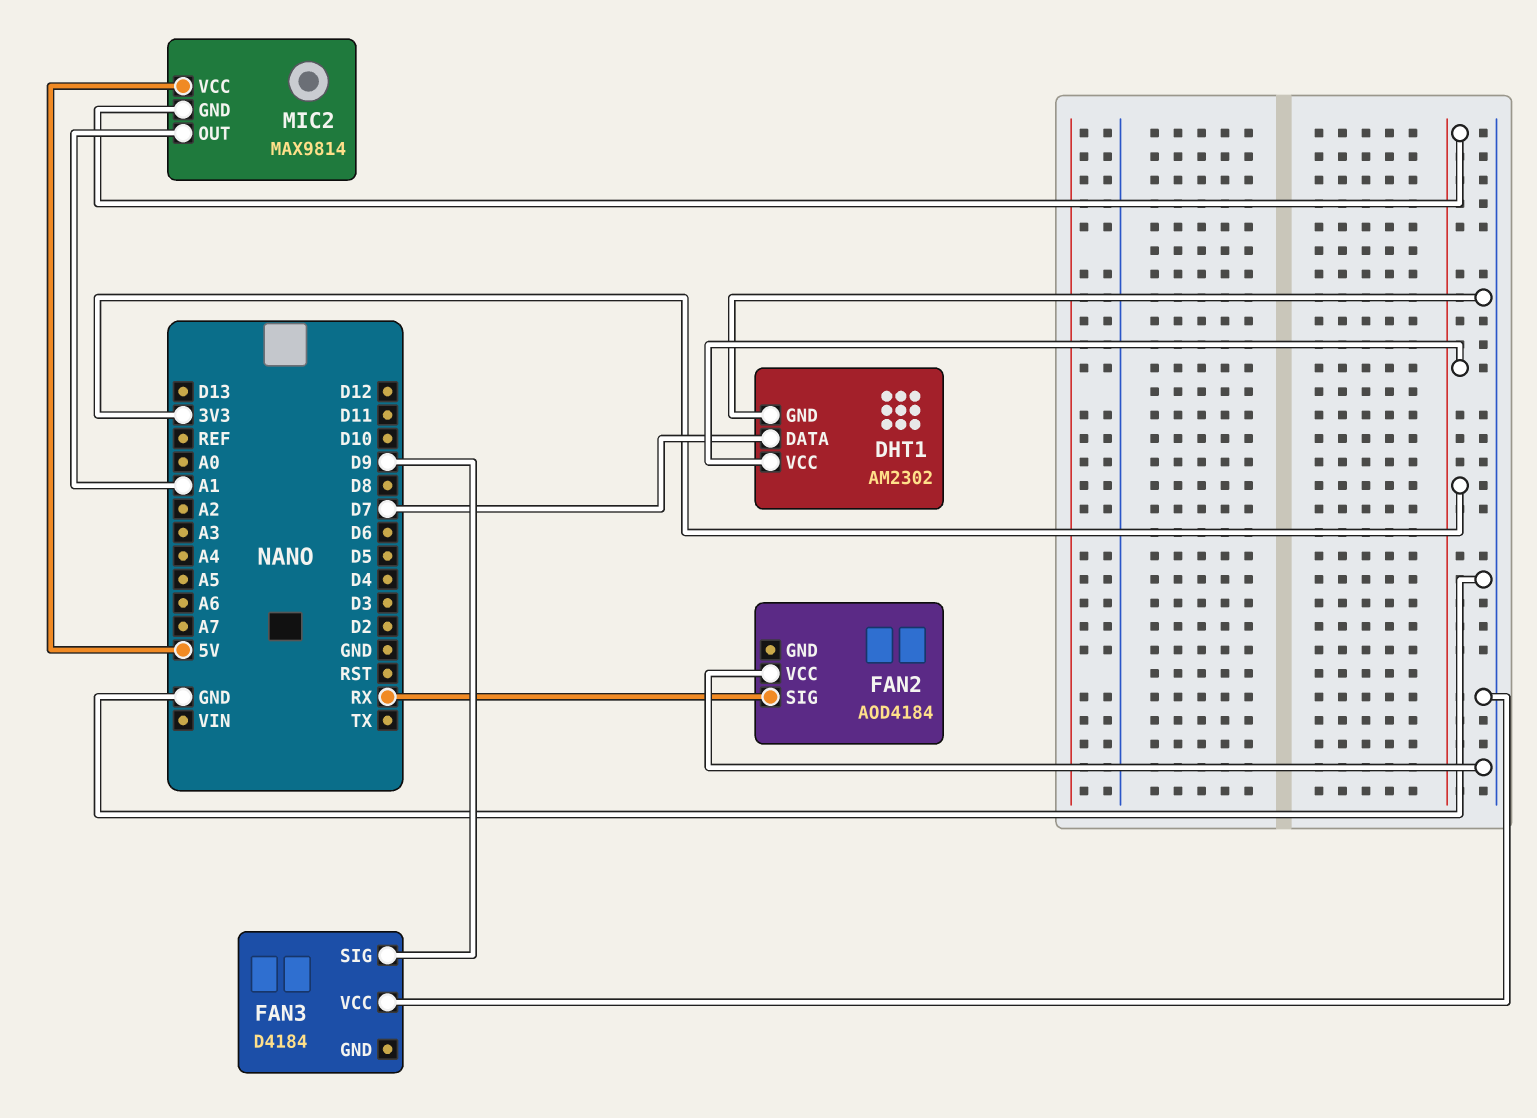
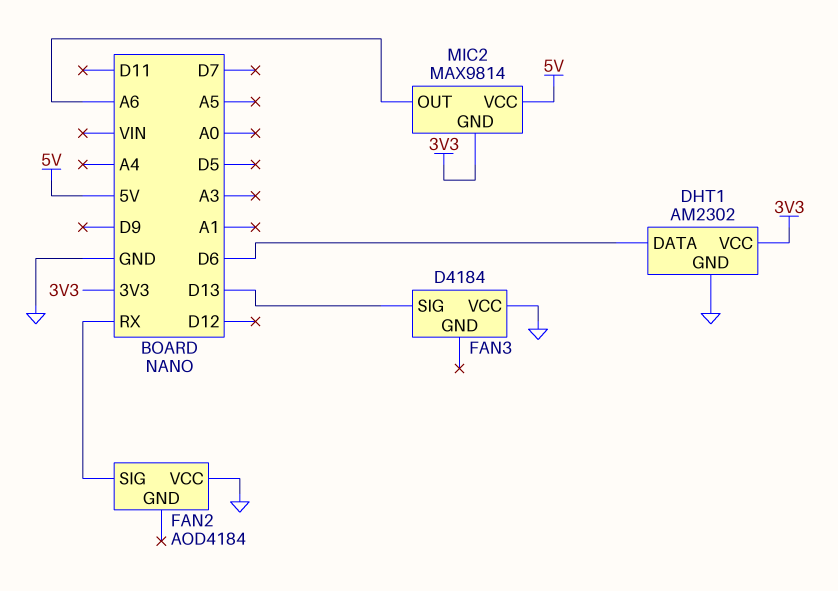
DHT1 pin DATA: D7 -> D6
FAN3 pin SIG: D9 -> D13
MIC2 pin OUT: A1 -> A6

